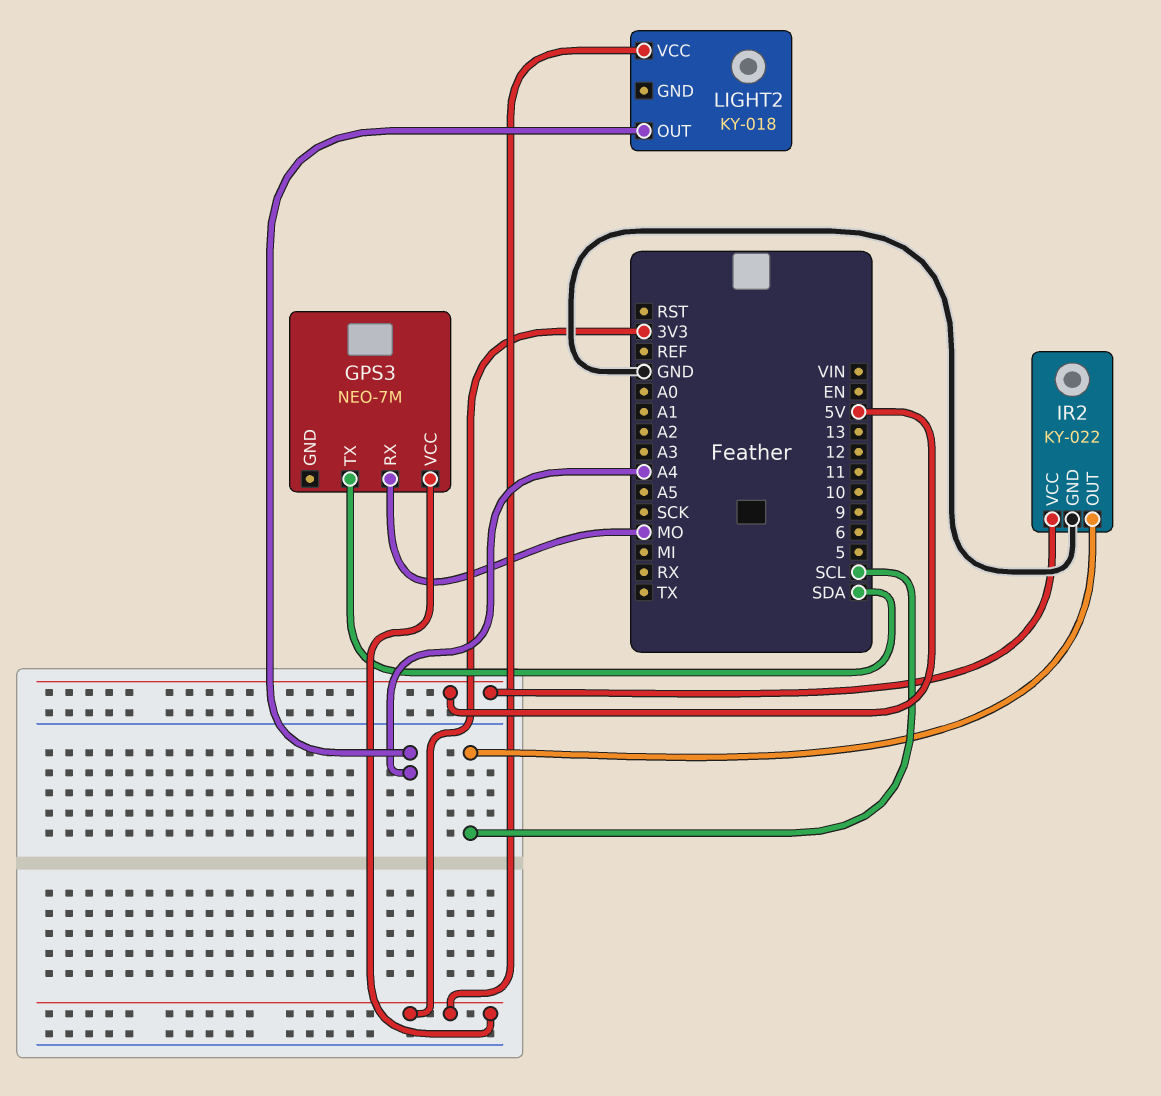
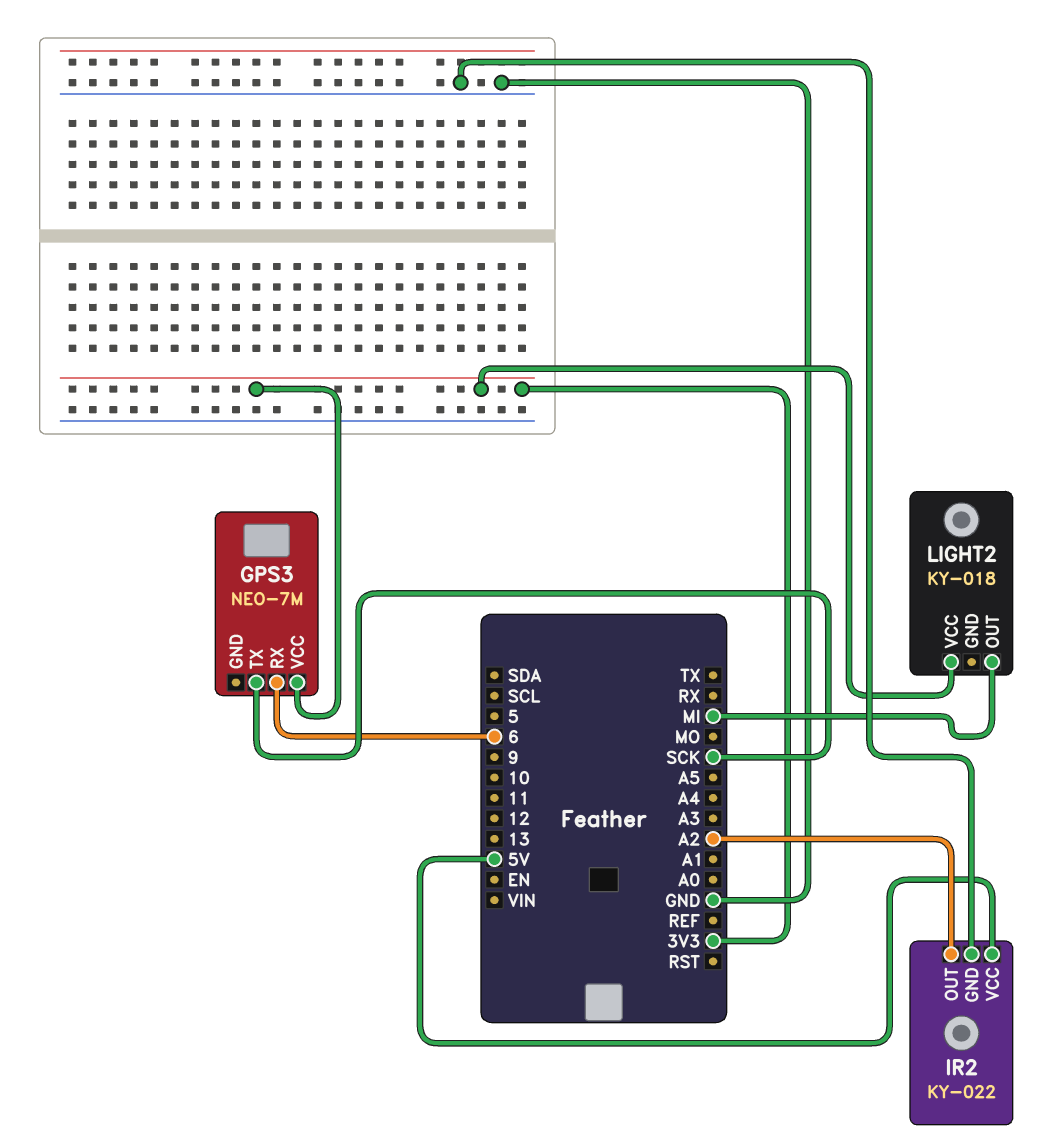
GPS3 pin RX: MO -> 6
GPS3 pin TX: SDA -> SCK
IR2 pin OUT: SCL -> A2
LIGHT2 pin OUT: A4 -> MI

